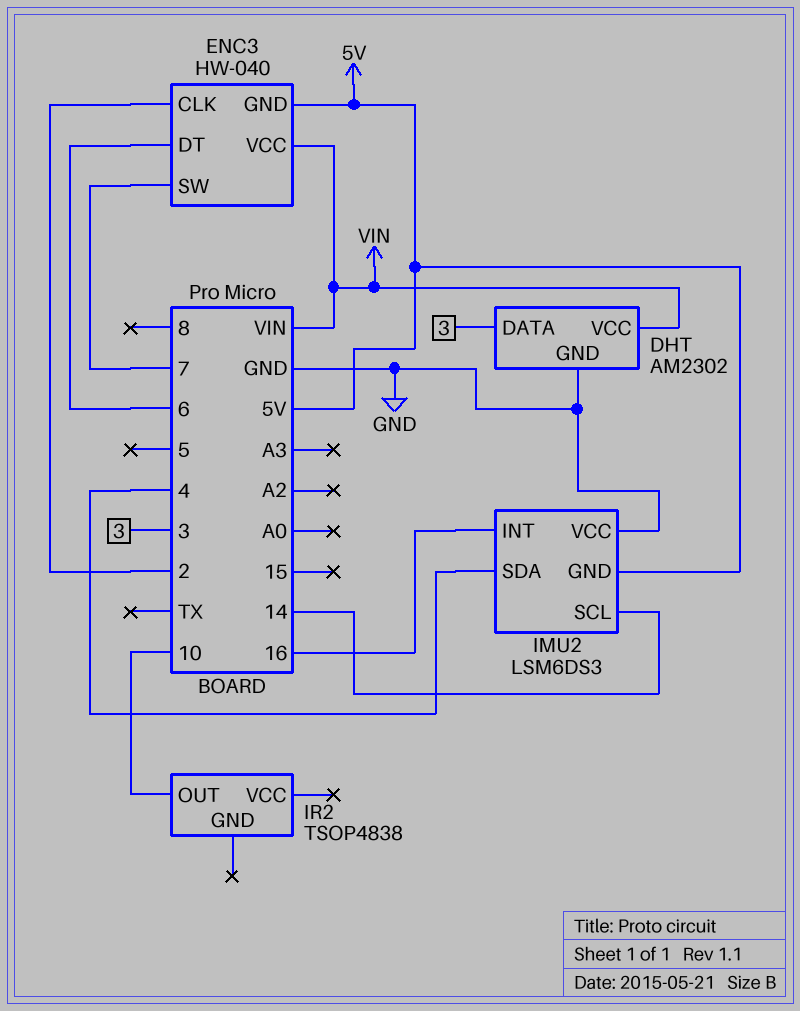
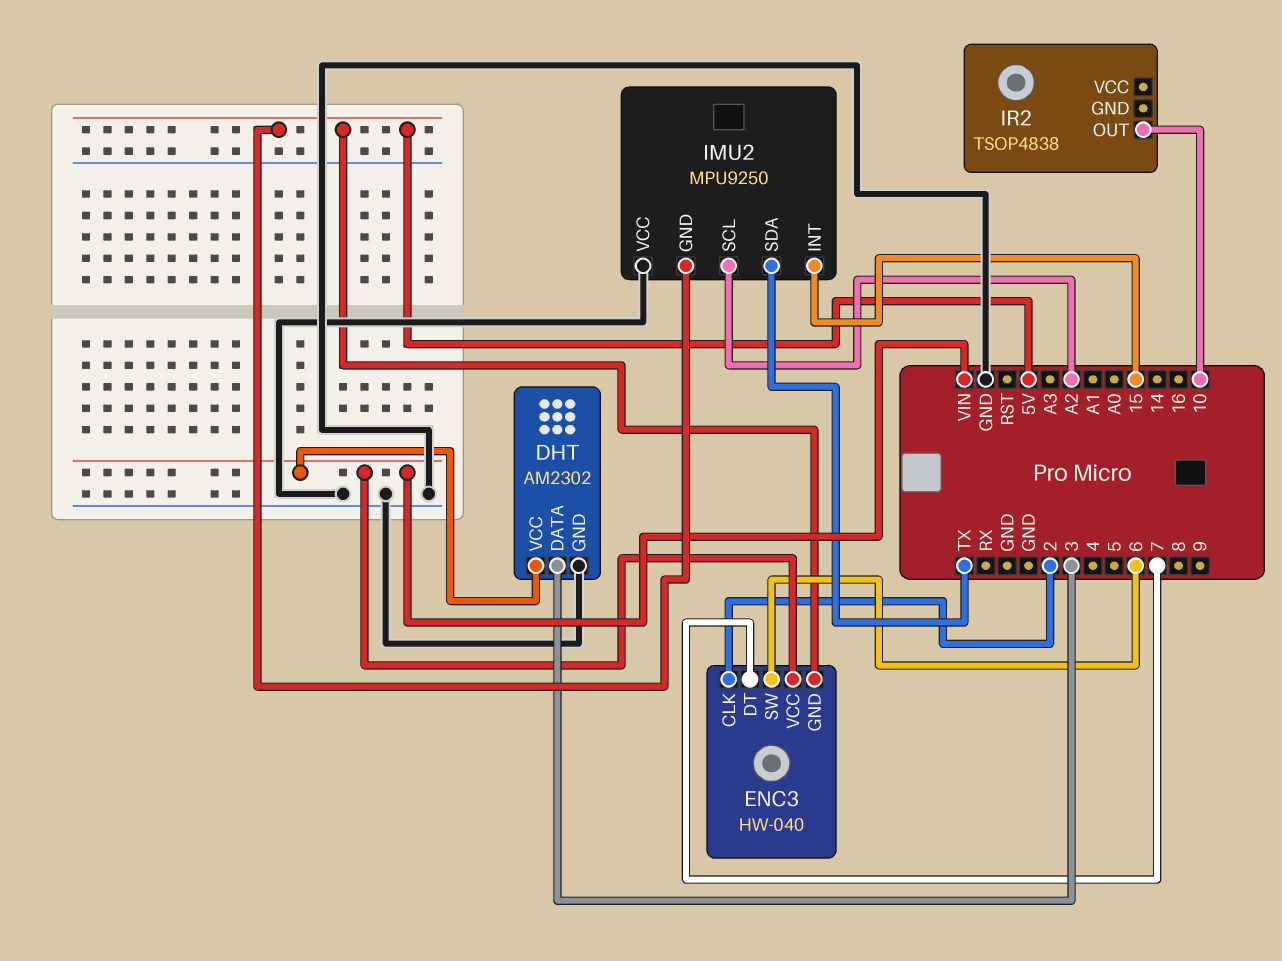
ENC3 pin DT: 6 -> 7
ENC3 pin SW: 7 -> 6
IMU2: LSM6DS3 -> MPU9250
IMU2 pin INT: 16 -> 15
IMU2 pin SCL: 14 -> A2
IMU2 pin SDA: 4 -> TX

